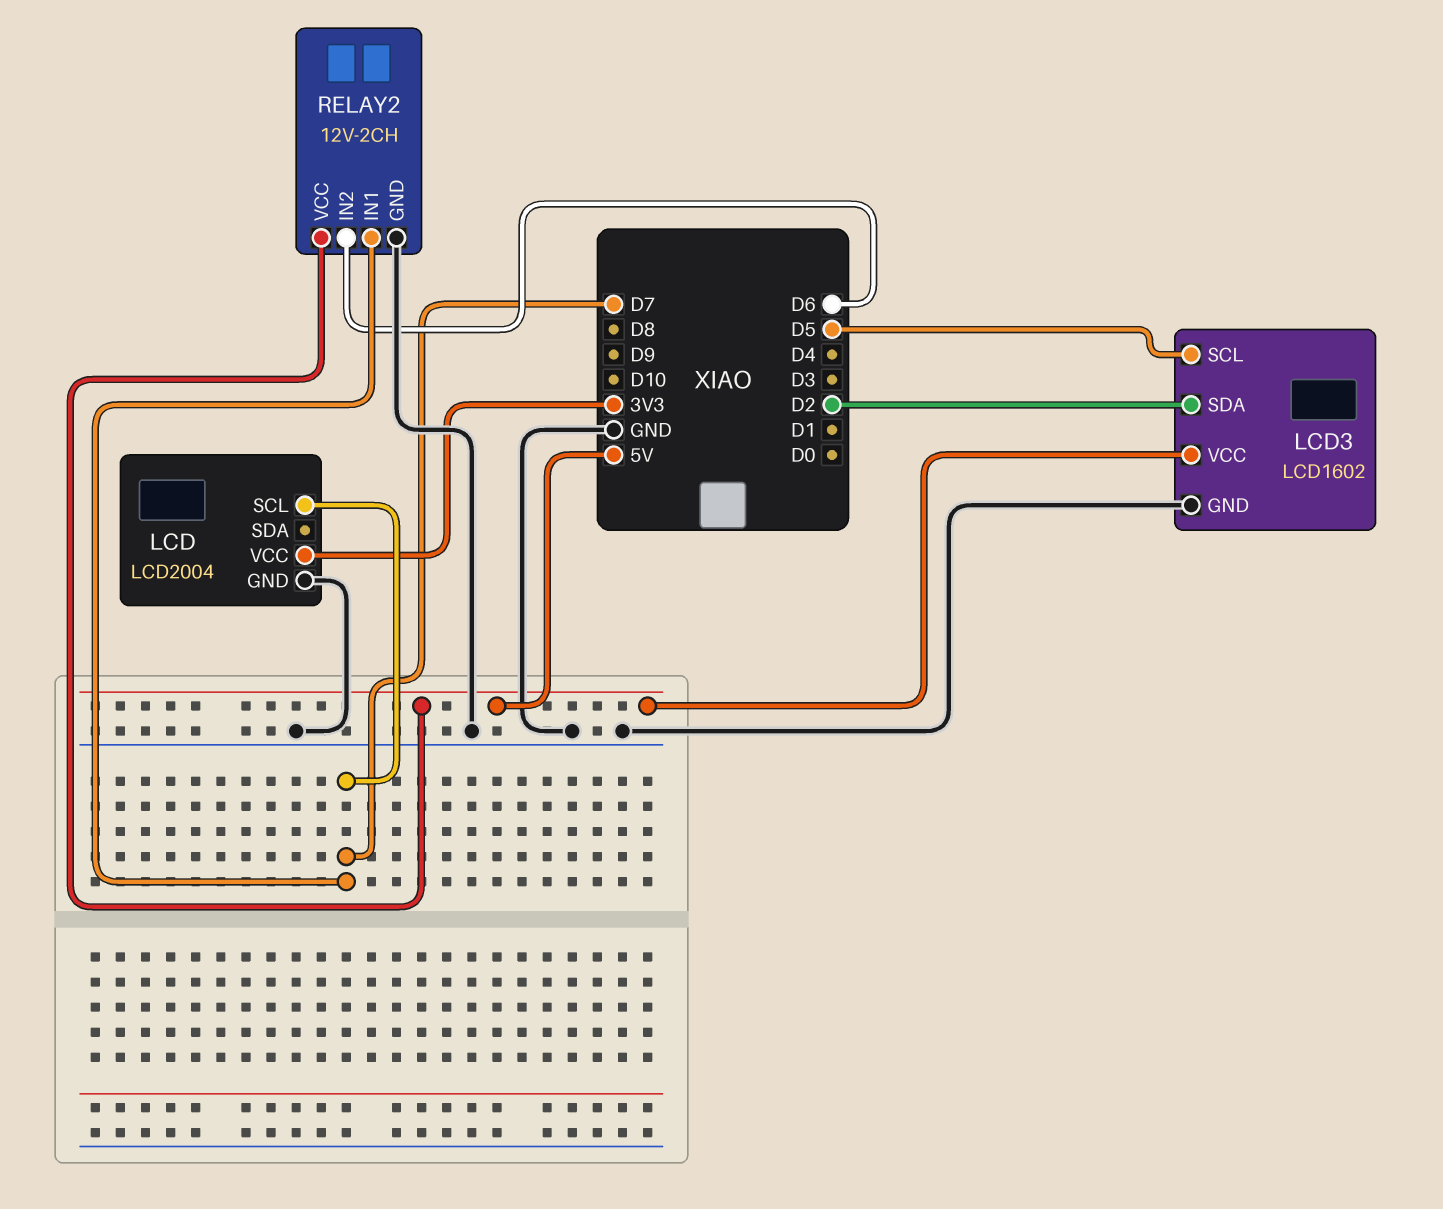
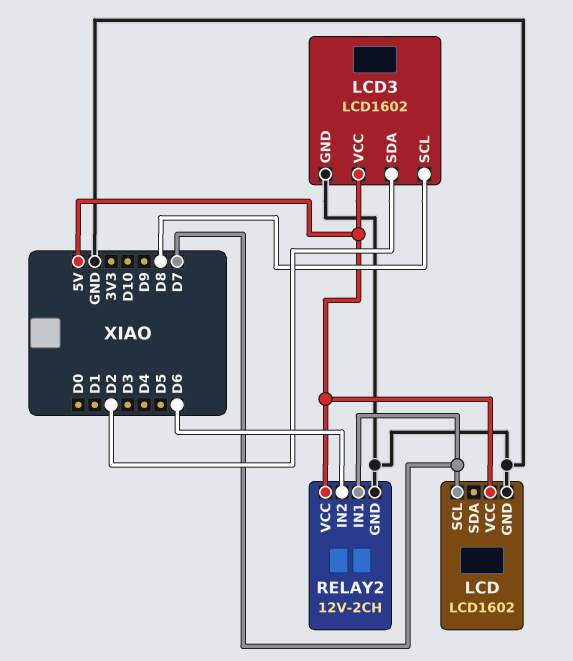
LCD: LCD2004 -> LCD1602
LCD pin VCC: 3V3 -> 5V
LCD3 pin SCL: D5 -> D8

